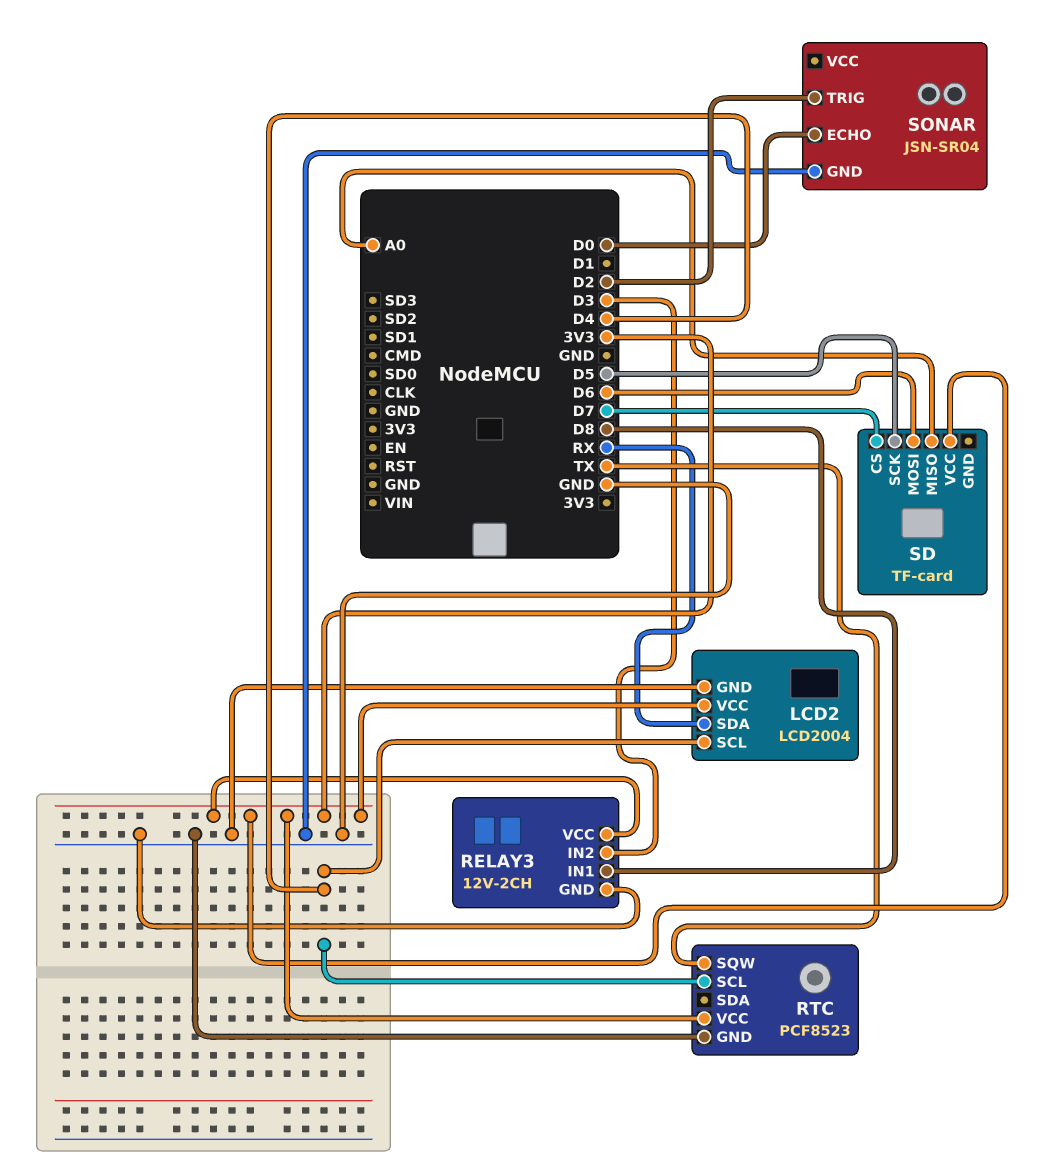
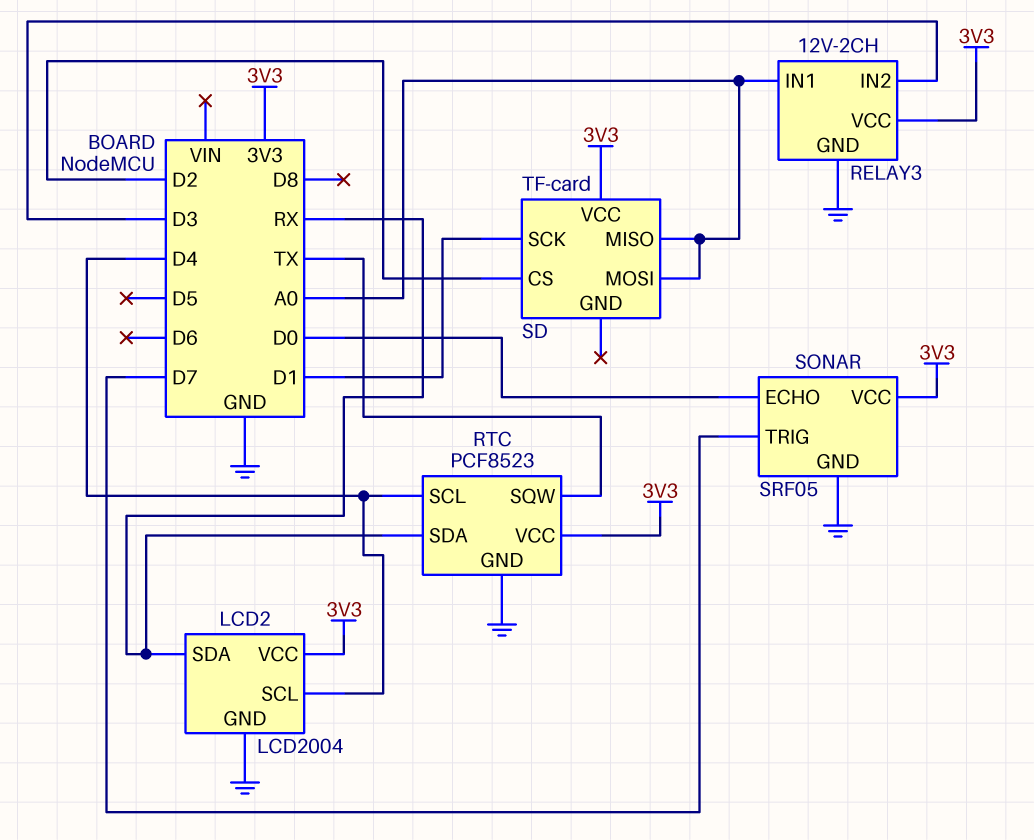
RELAY3 pin IN1: D8 -> A0
RTC pin SDA: none -> RX
SD pin CS: D7 -> D2
SD pin MOSI: D6 -> A0
SD pin SCK: D5 -> D1
SONAR: JSN-SR04 -> SRF05
SONAR pin TRIG: D2 -> D7
SONAR pin VCC: none -> 3V3

